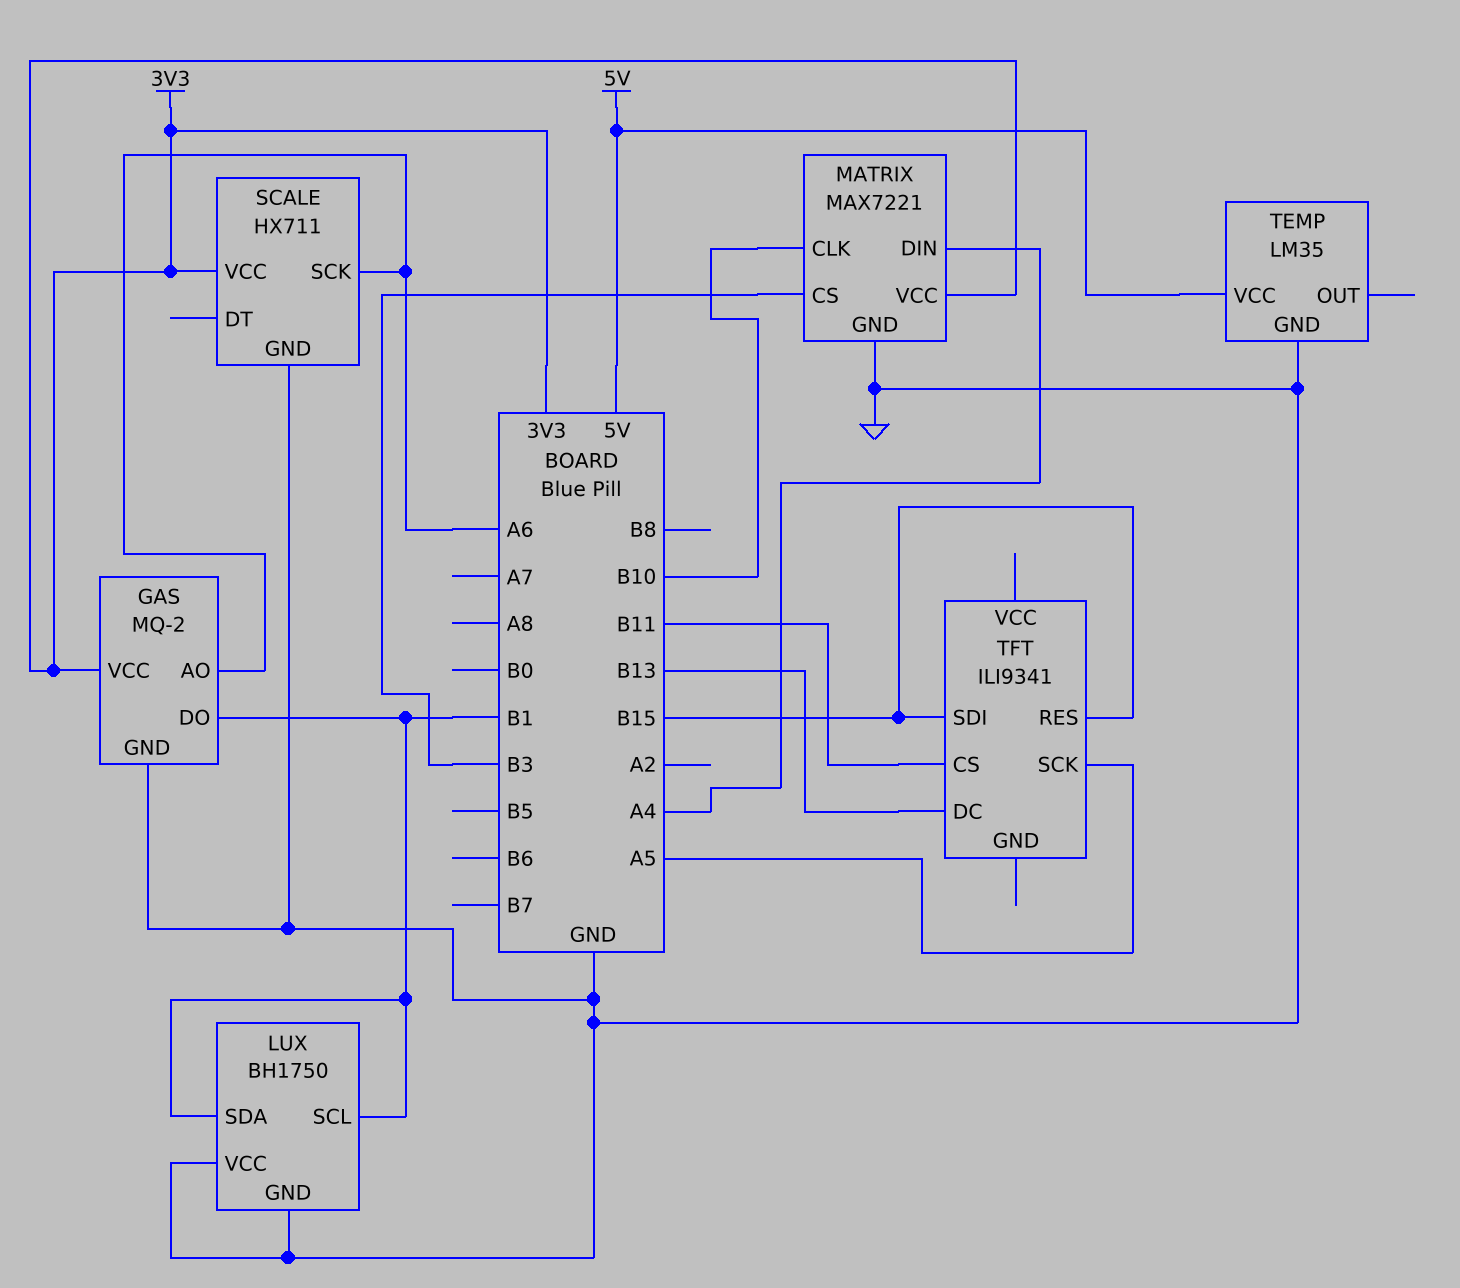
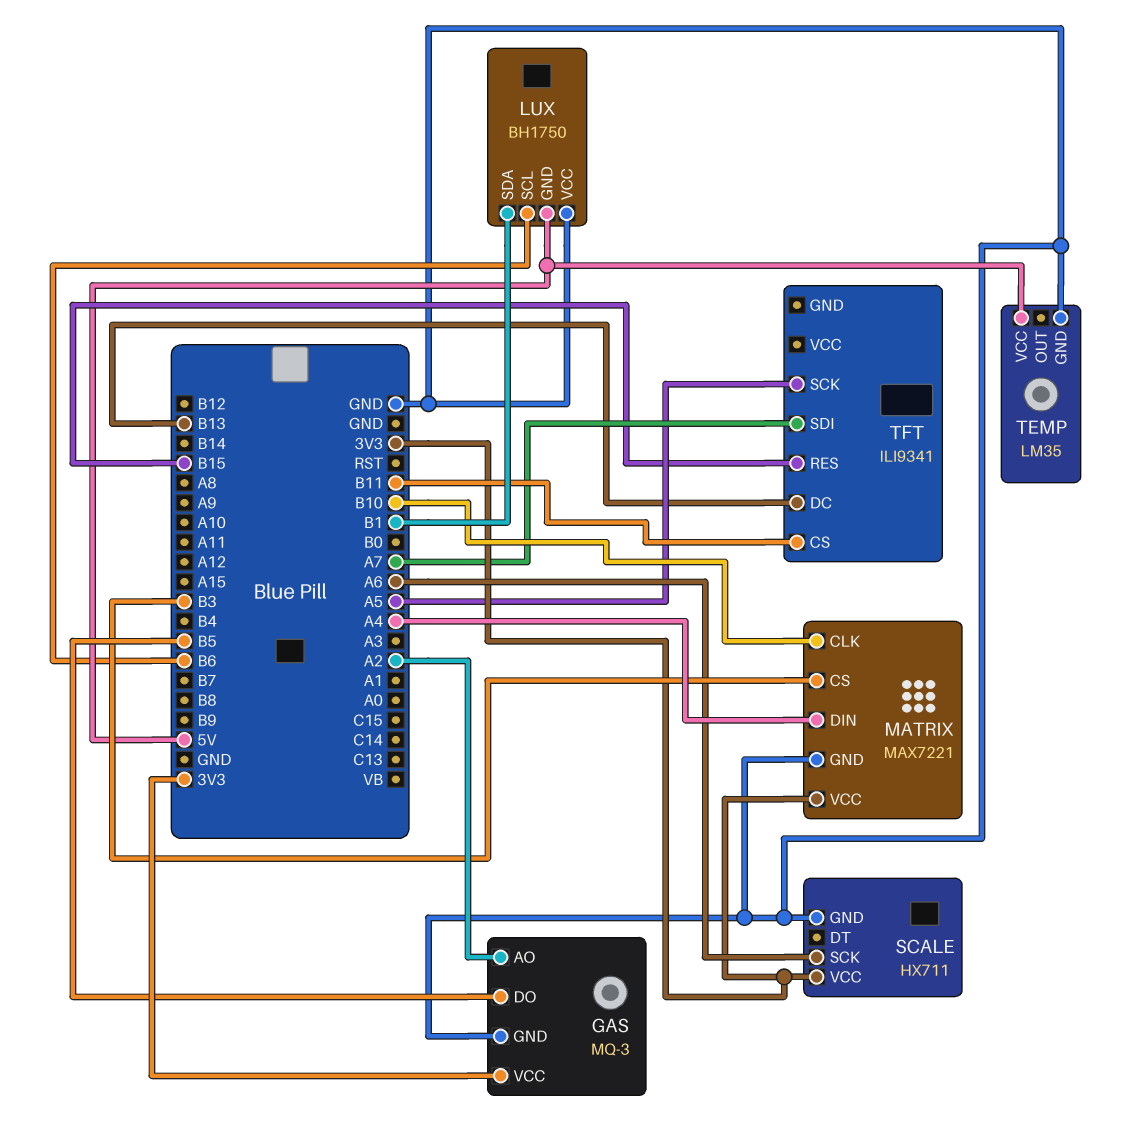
GAS: MQ-2 -> MQ-3
GAS pin AO: A6 -> A2
GAS pin DO: B1 -> B5
LUX pin GND: GND -> 5V
LUX pin SCL: B1 -> B6
TFT pin SDI: B15 -> A7

